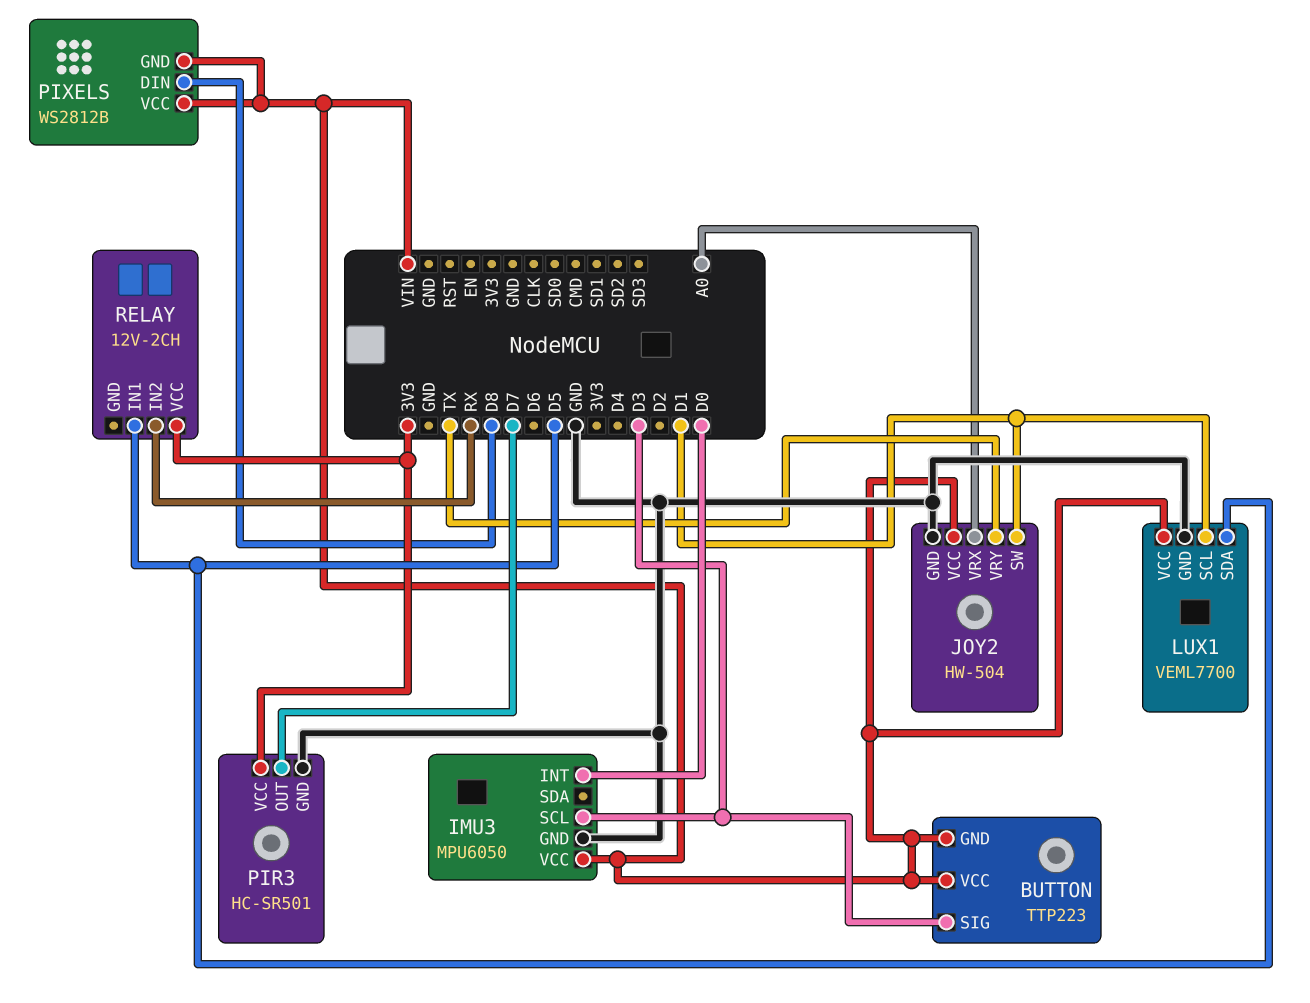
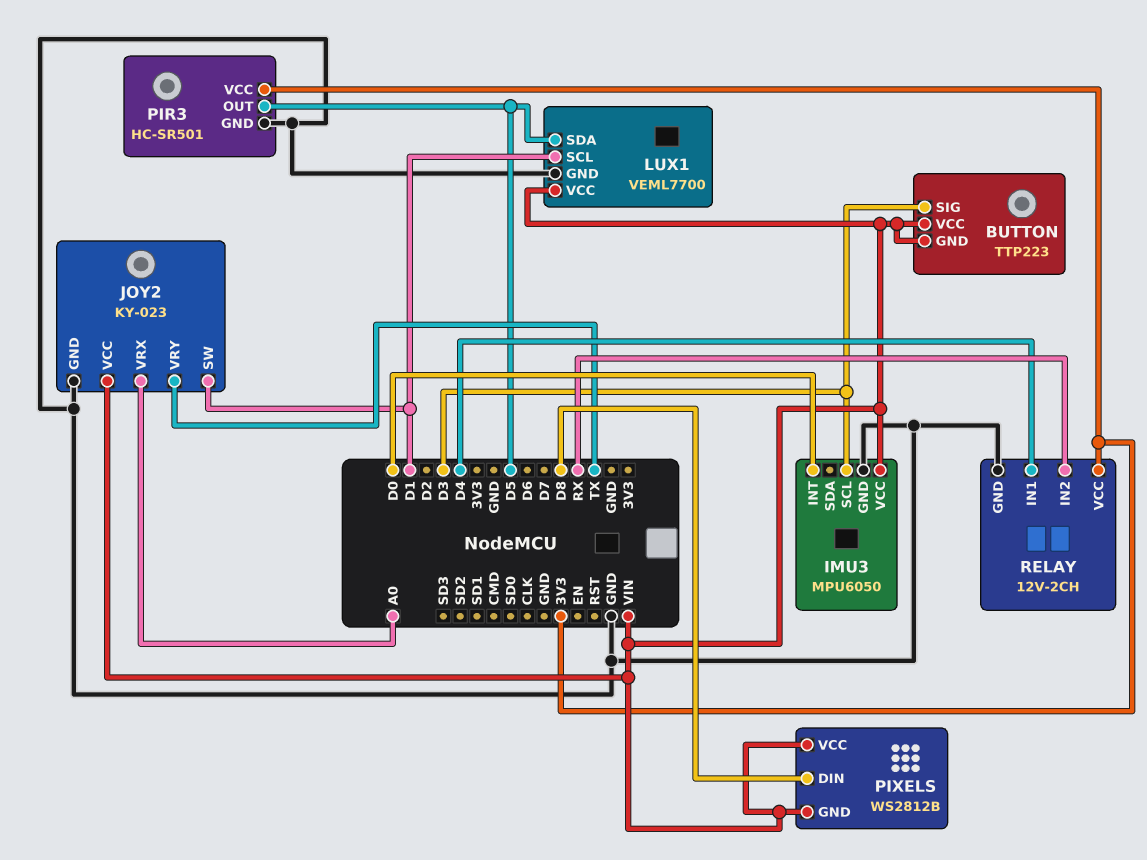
JOY2: HW-504 -> KY-023
PIR3 pin OUT: D7 -> D5
RELAY pin GND: none -> GND
RELAY pin IN1: D5 -> D4

